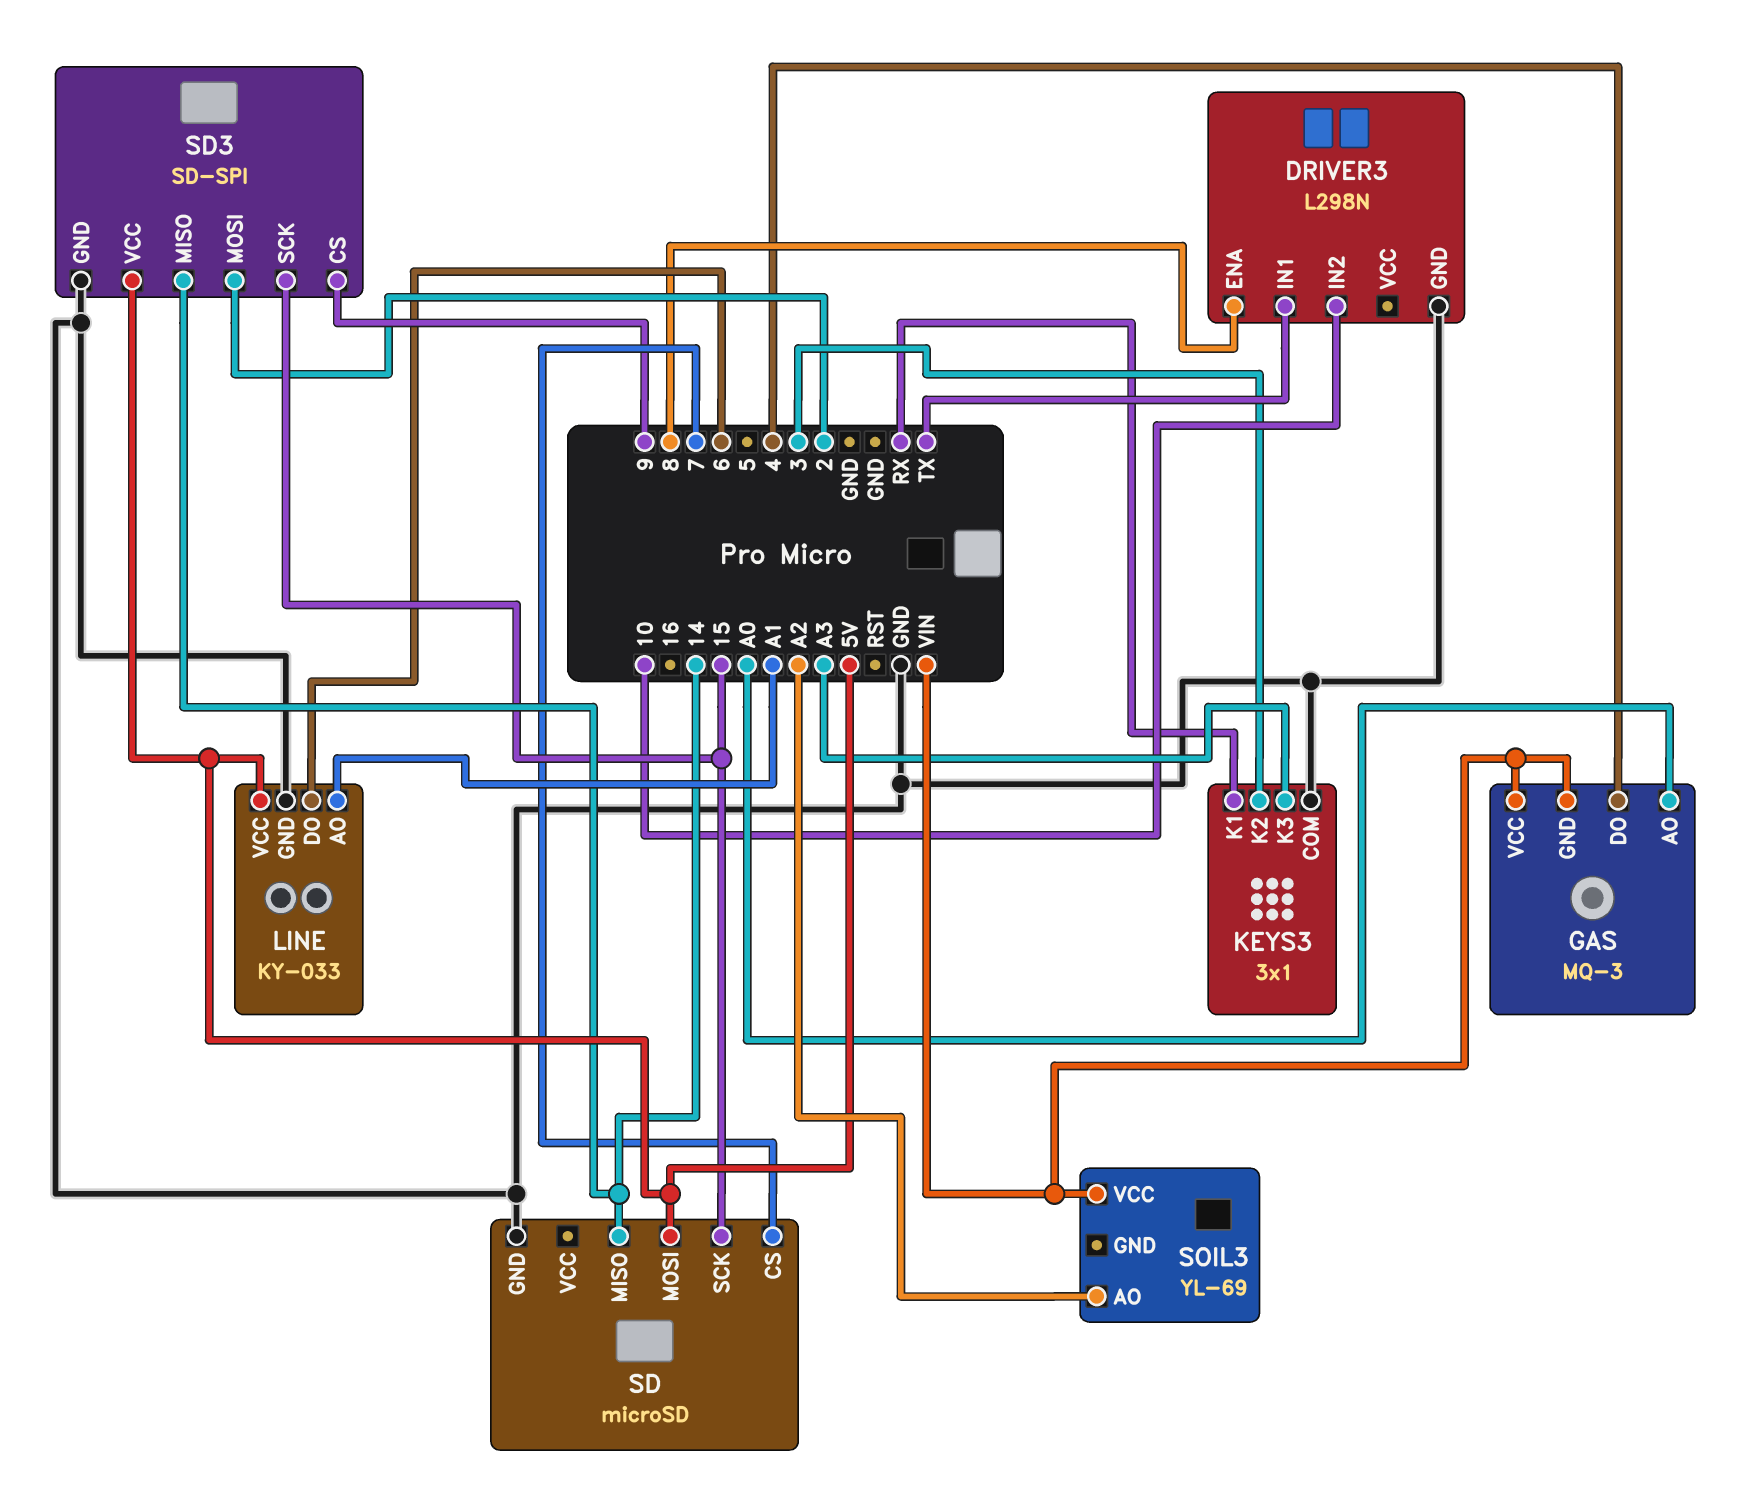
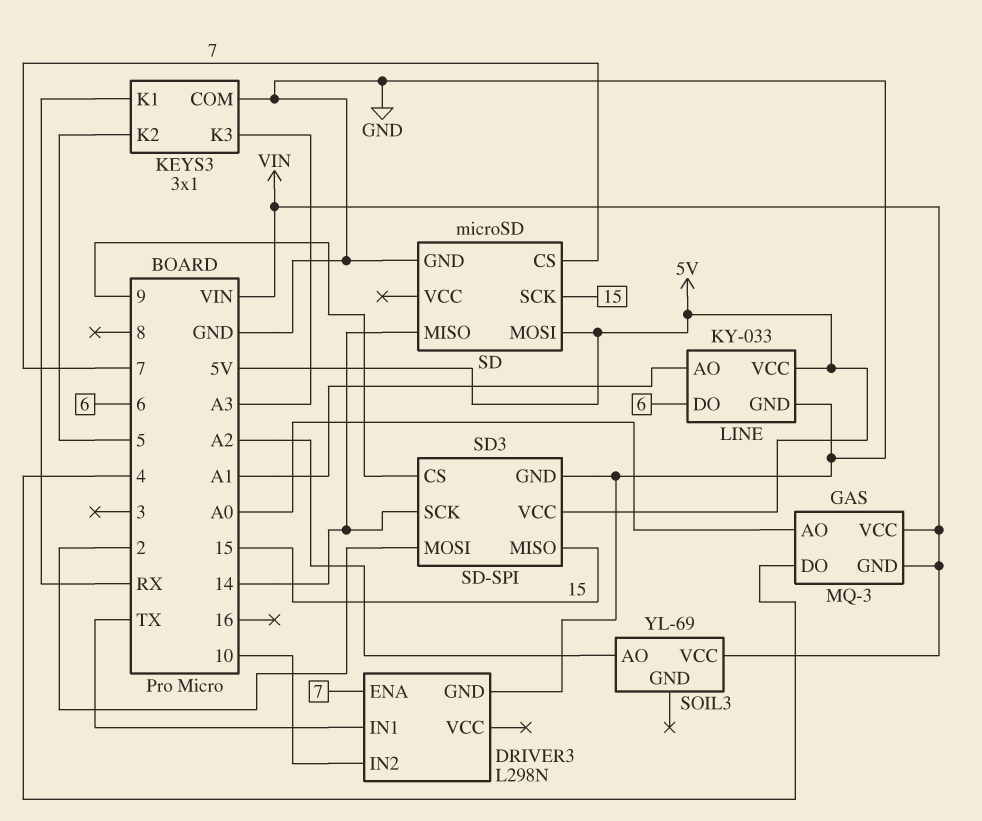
DRIVER3 pin ENA: 8 -> 7
KEYS3 pin K2: 3 -> 5
SD3 pin MISO: 14 -> 15
SD3 pin SCK: 15 -> 14

